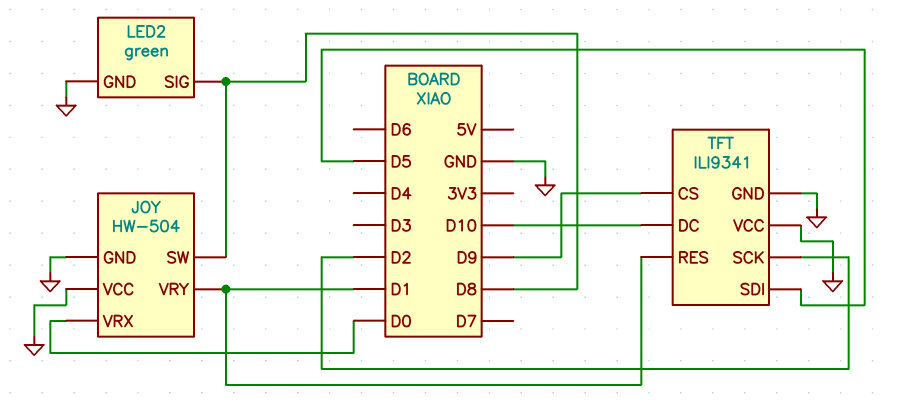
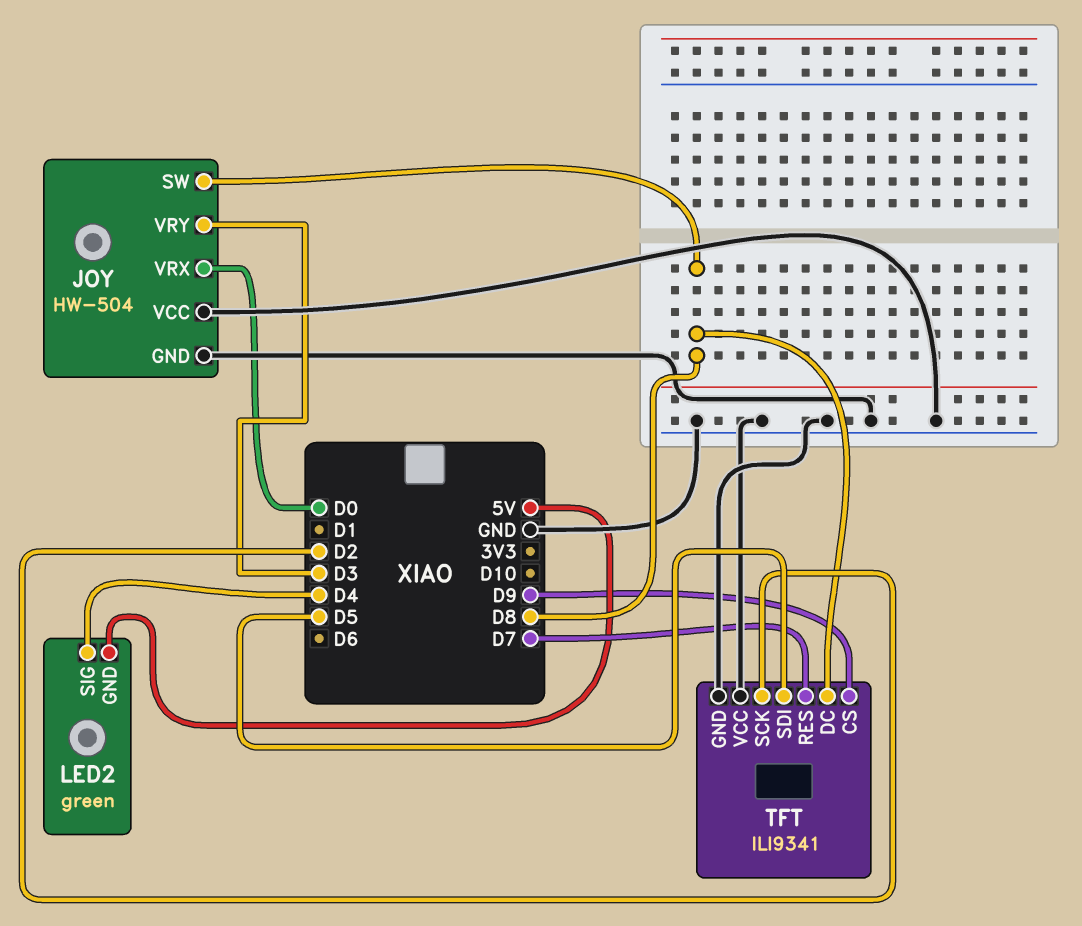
JOY pin VRY: D1 -> D3
LED2 pin GND: GND -> 5V
LED2 pin SIG: D8 -> D4
TFT pin DC: D10 -> D8
TFT pin RES: D1 -> D7

